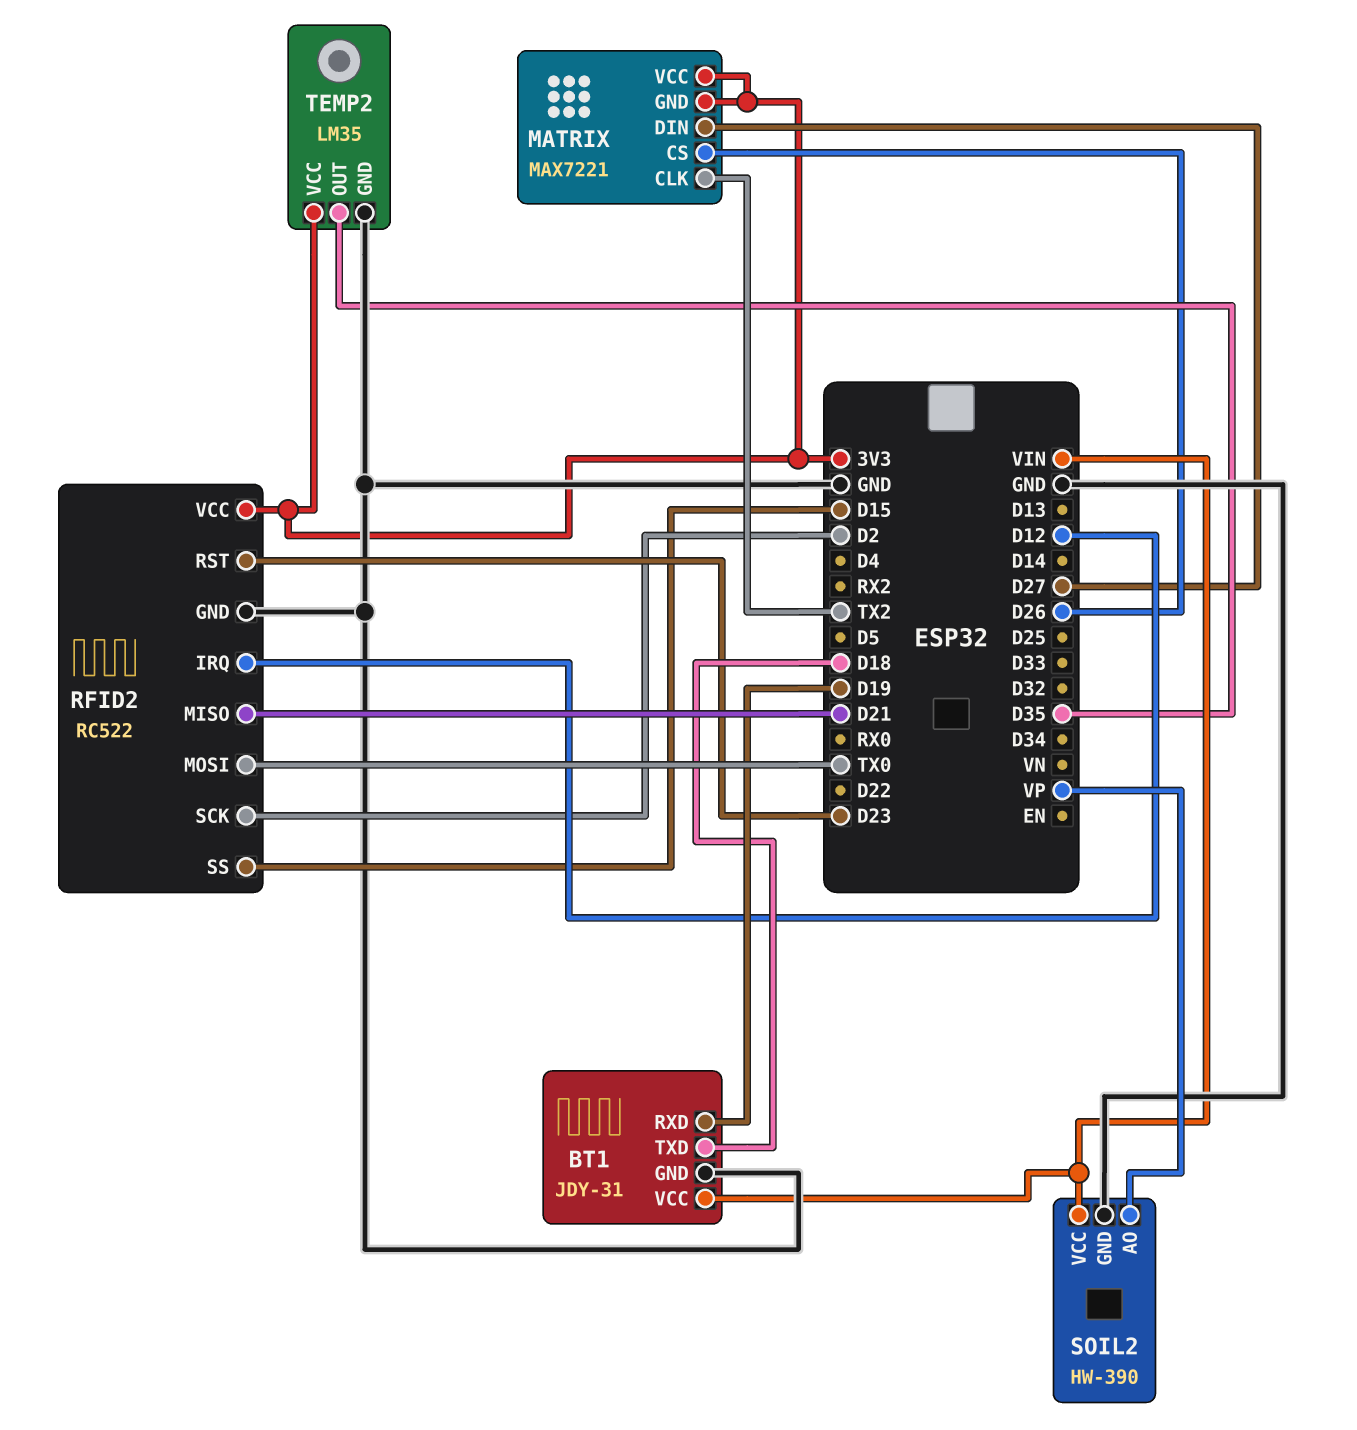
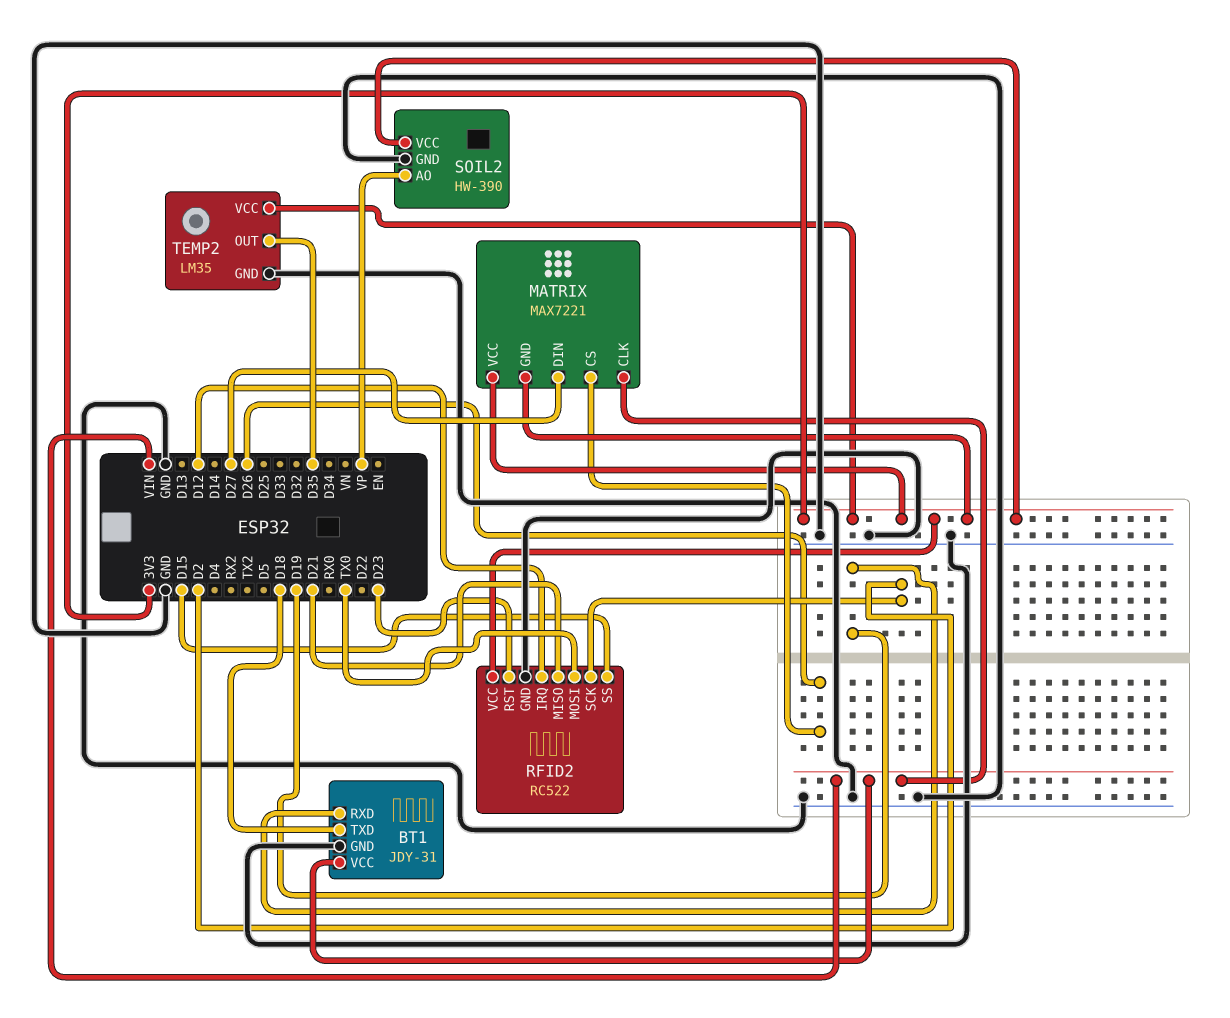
MATRIX pin CLK: TX2 -> VIN
SOIL2 pin VCC: VIN -> 3V3

